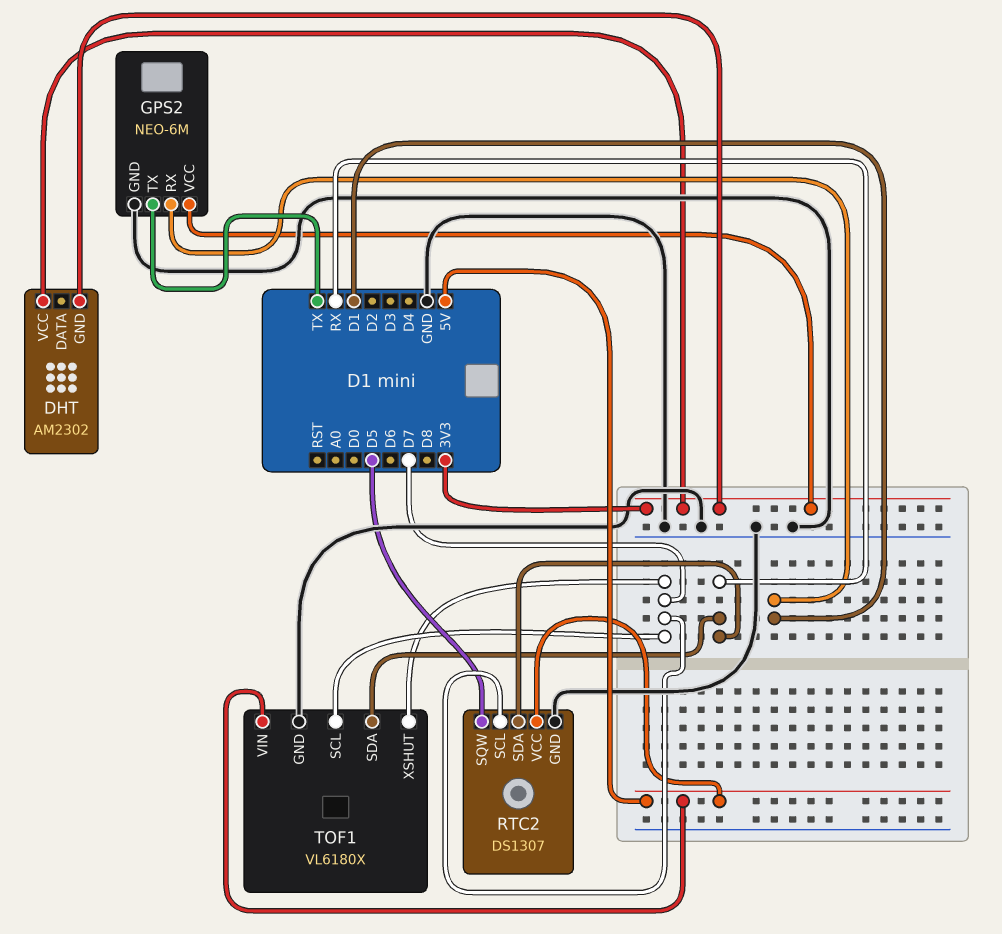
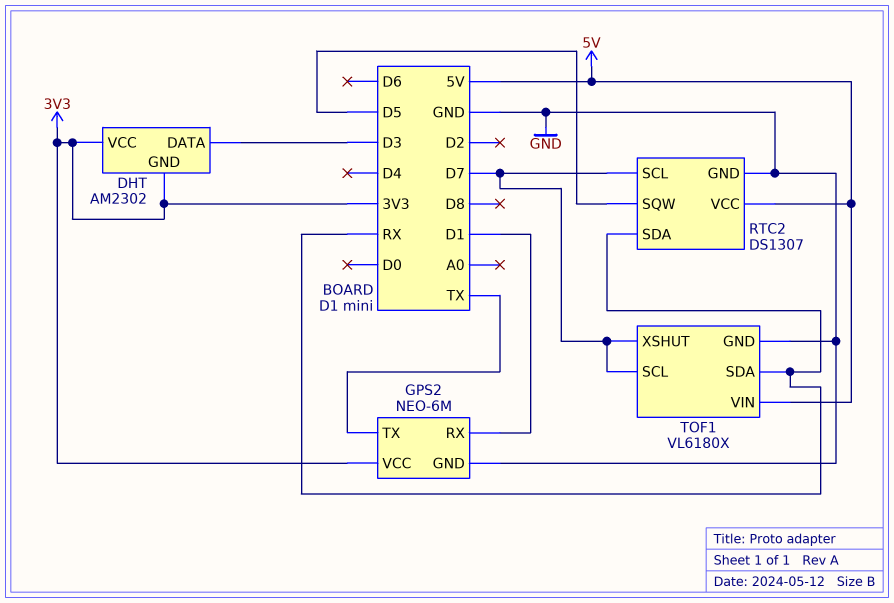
DHT pin DATA: none -> D3

